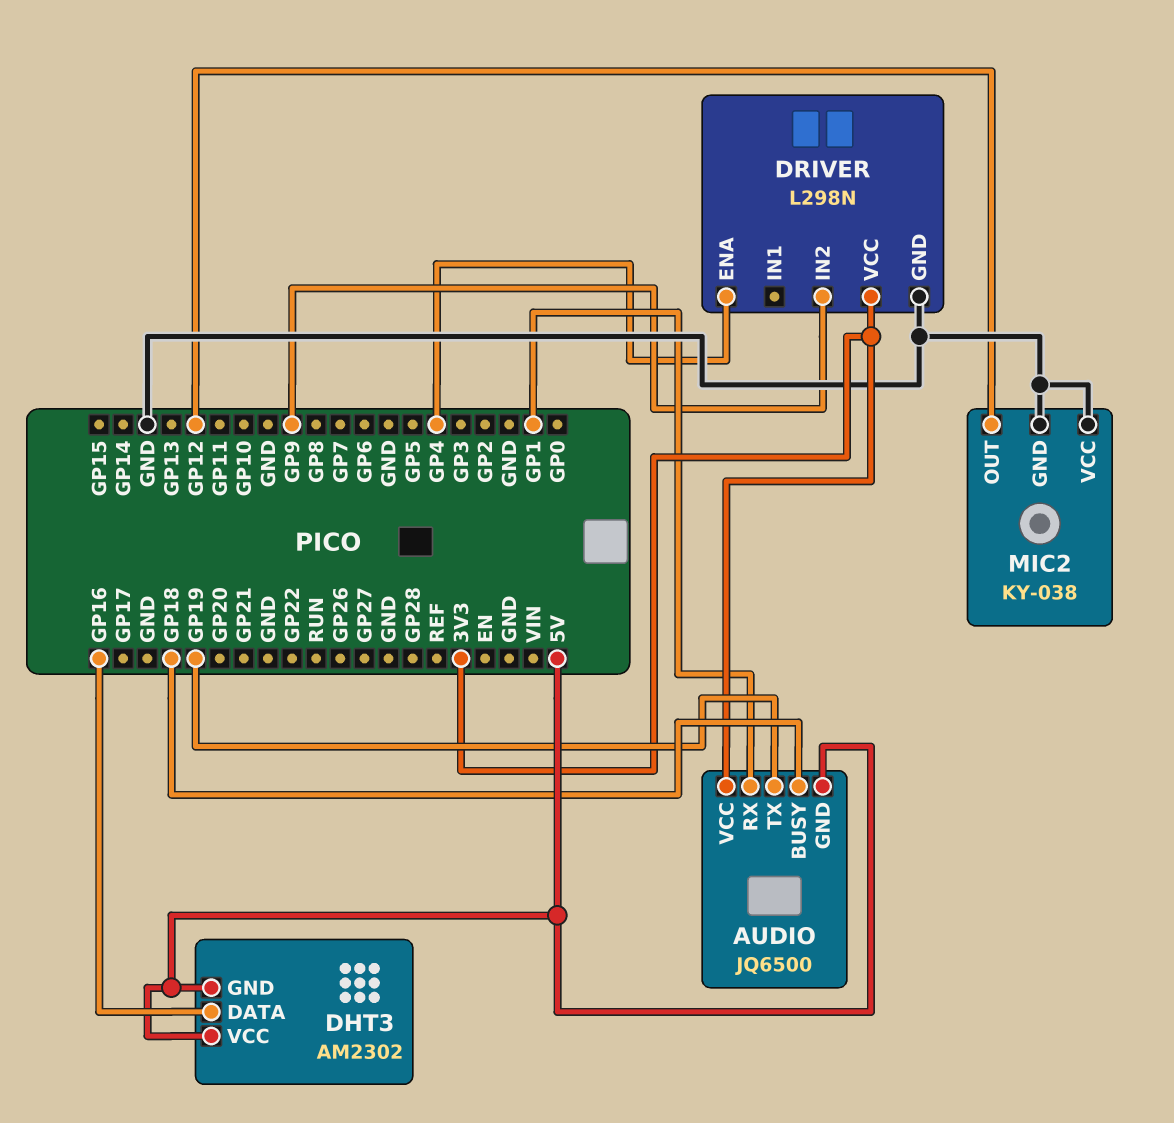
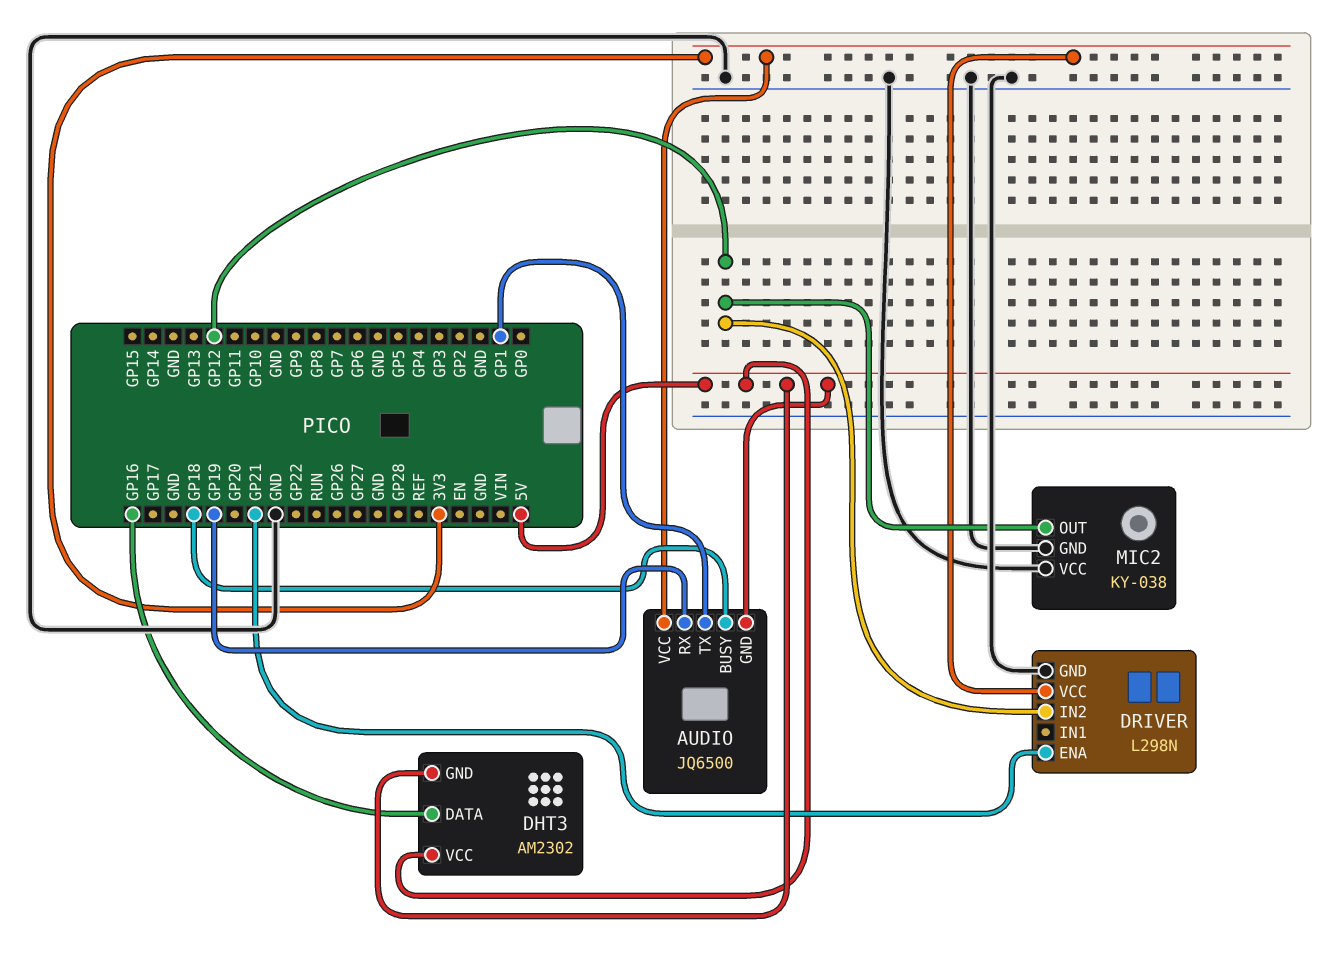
AUDIO pin RX: GP1 -> GP19
AUDIO pin TX: GP19 -> GP1
DRIVER pin ENA: GP4 -> GP21
DRIVER pin IN2: GP9 -> GP12

